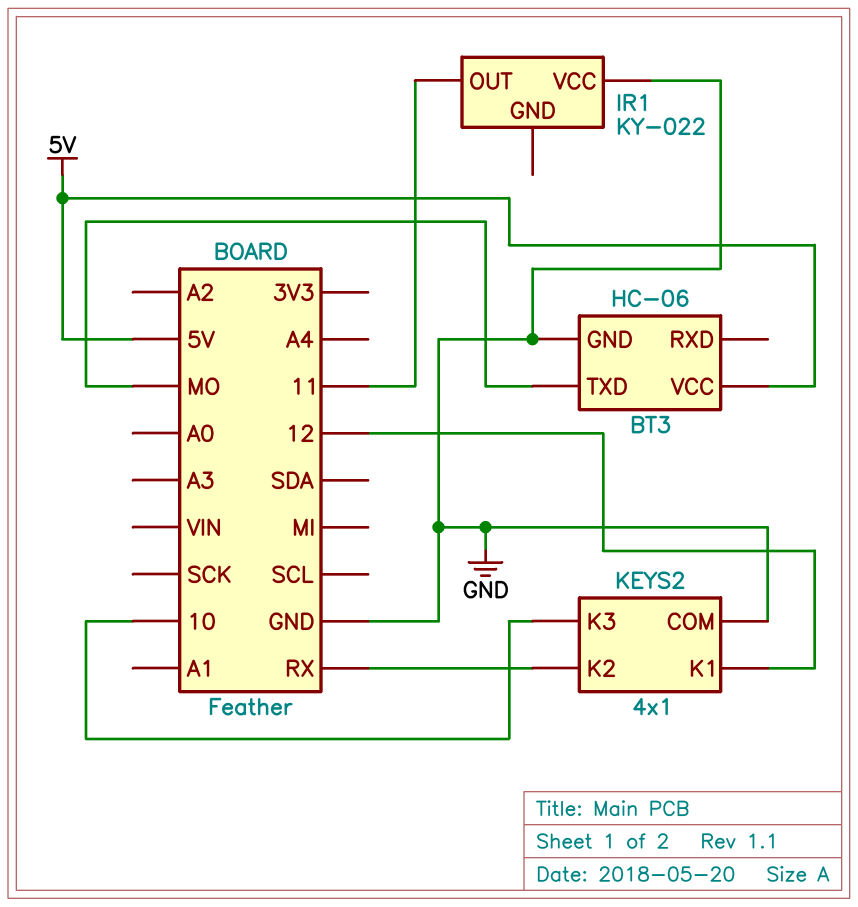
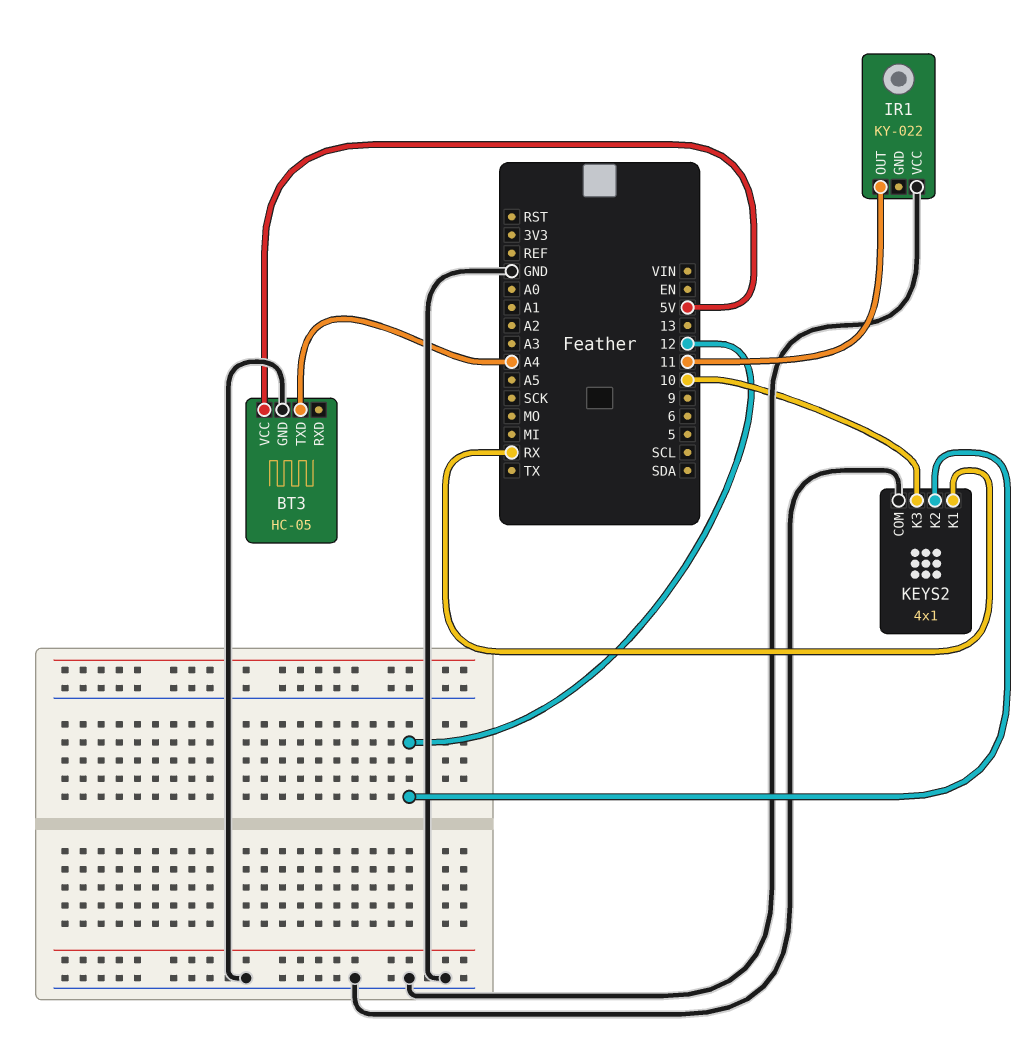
BT3: HC-06 -> HC-05
BT3 pin TXD: MO -> A4
KEYS2 pin K1: 12 -> RX
KEYS2 pin K2: RX -> 12

